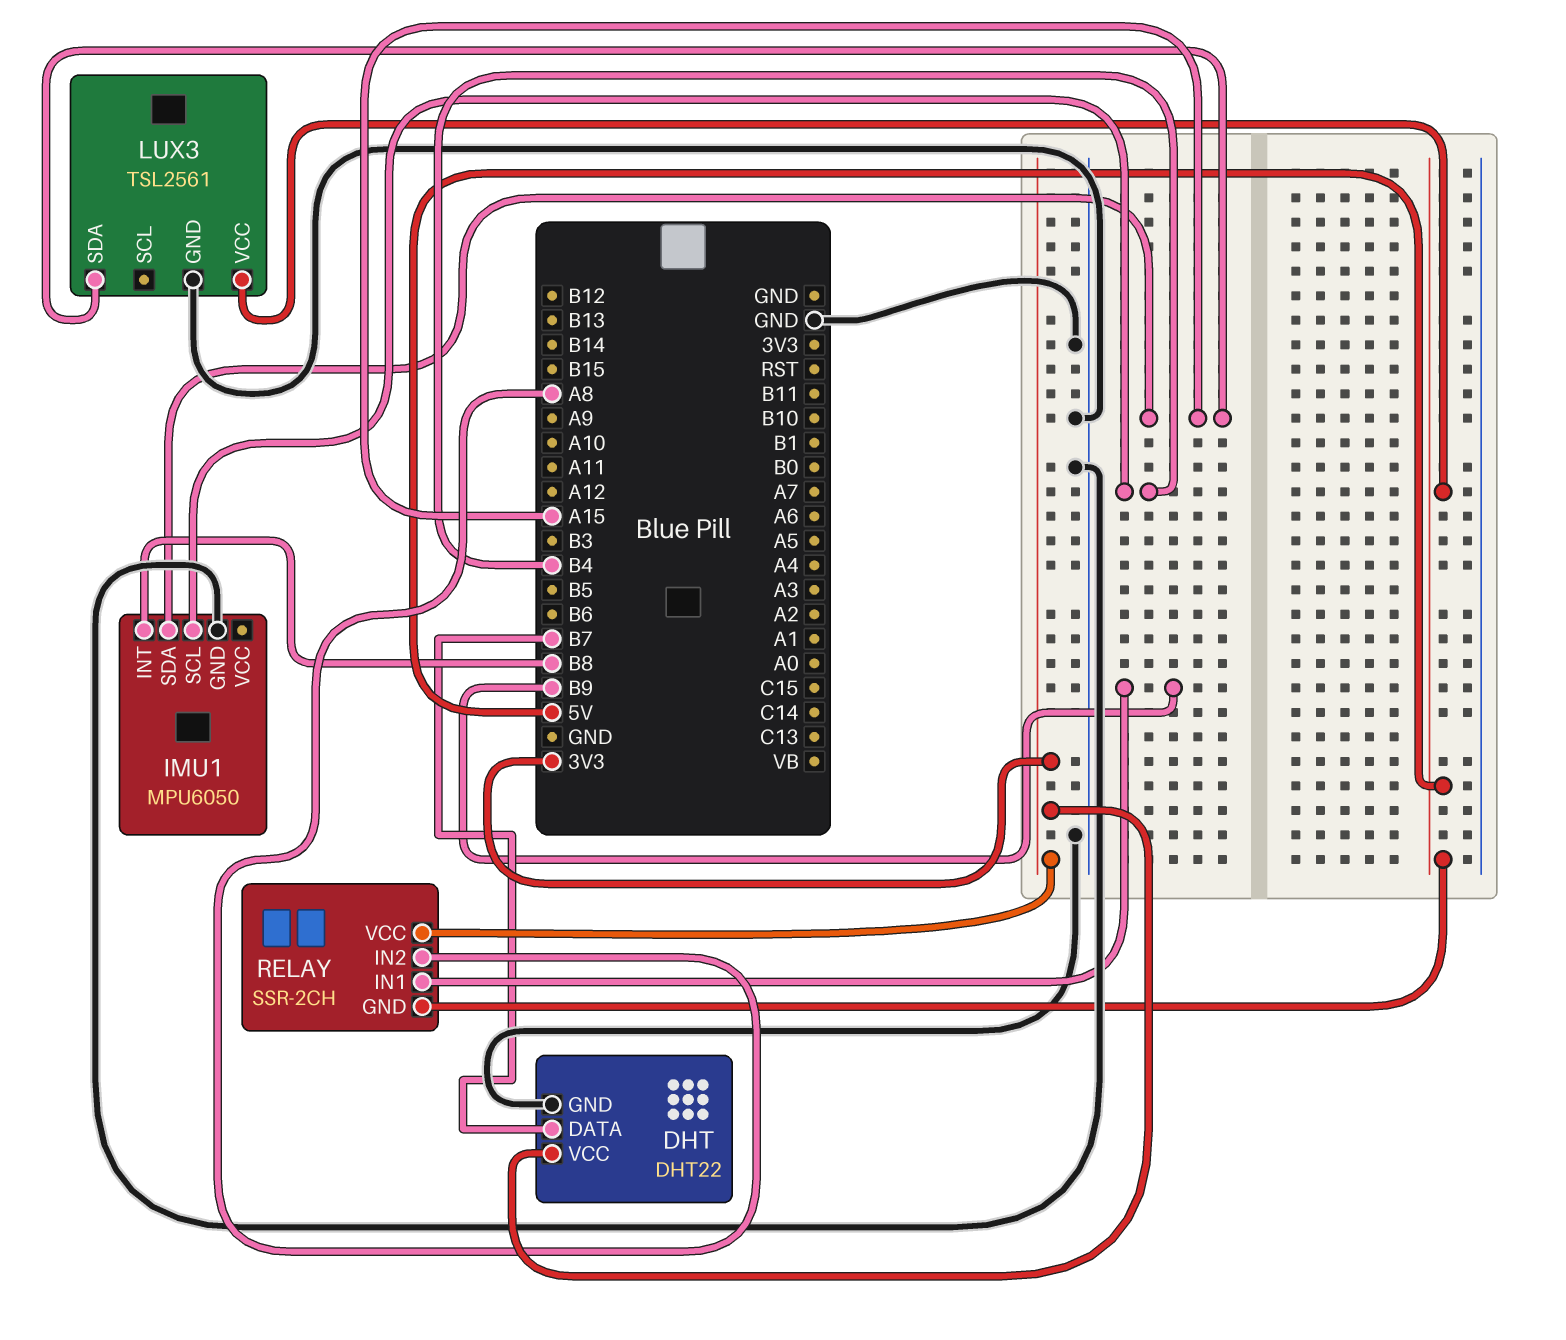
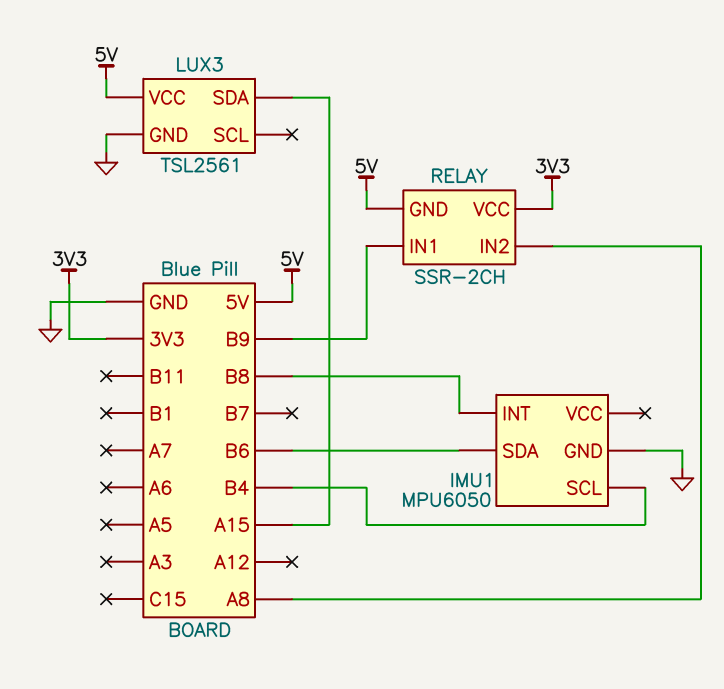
DHT: DHT22 -> none
DHT pin DATA: B7 -> none
DHT pin GND: GND -> none
DHT pin VCC: 3V3 -> none
IMU1 pin SDA: A15 -> B6

